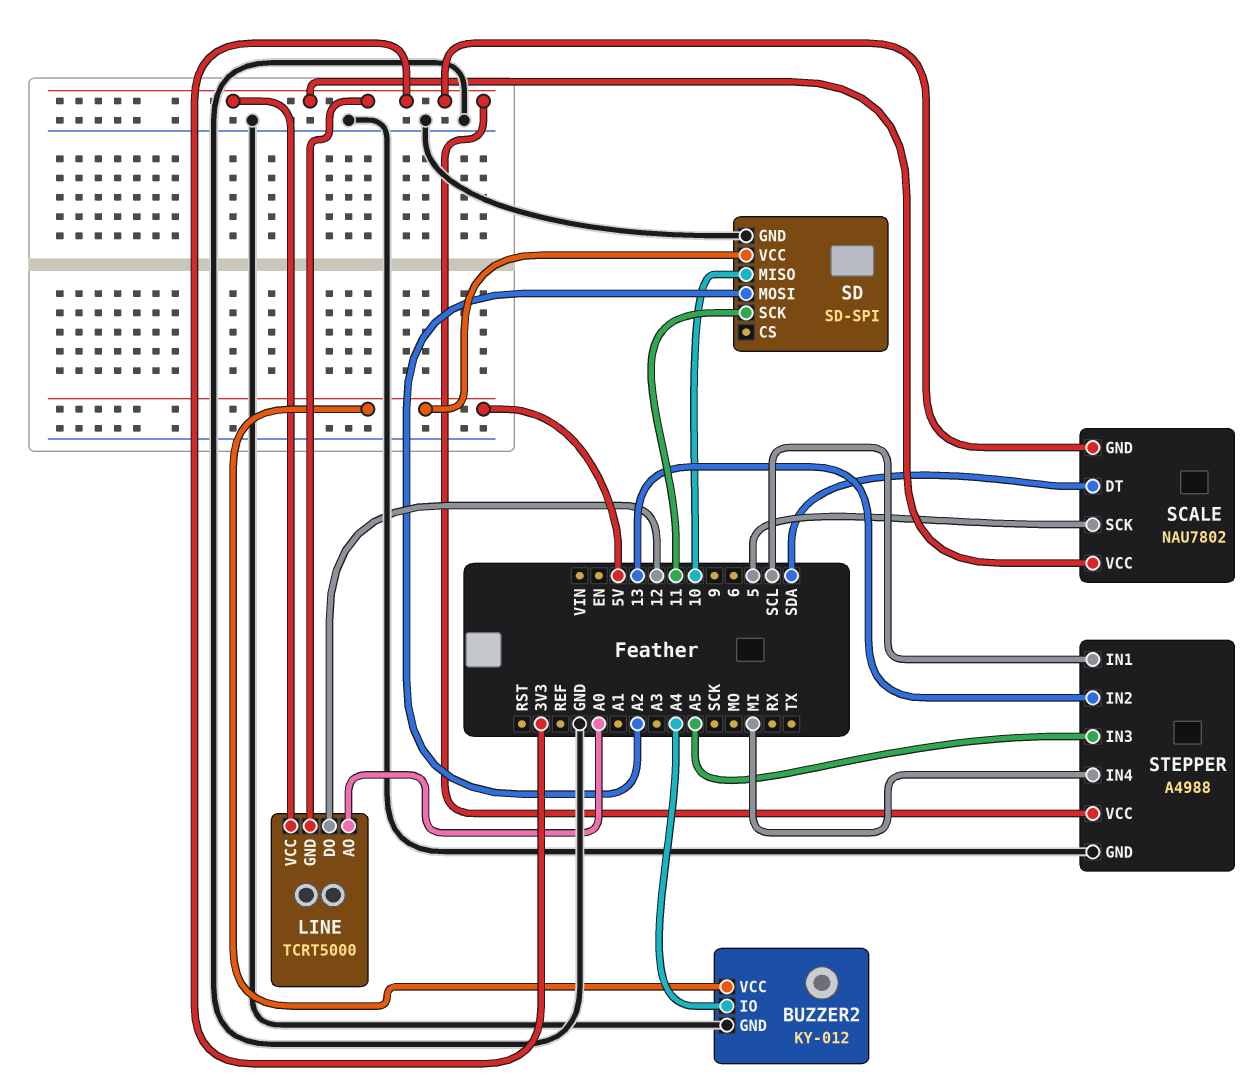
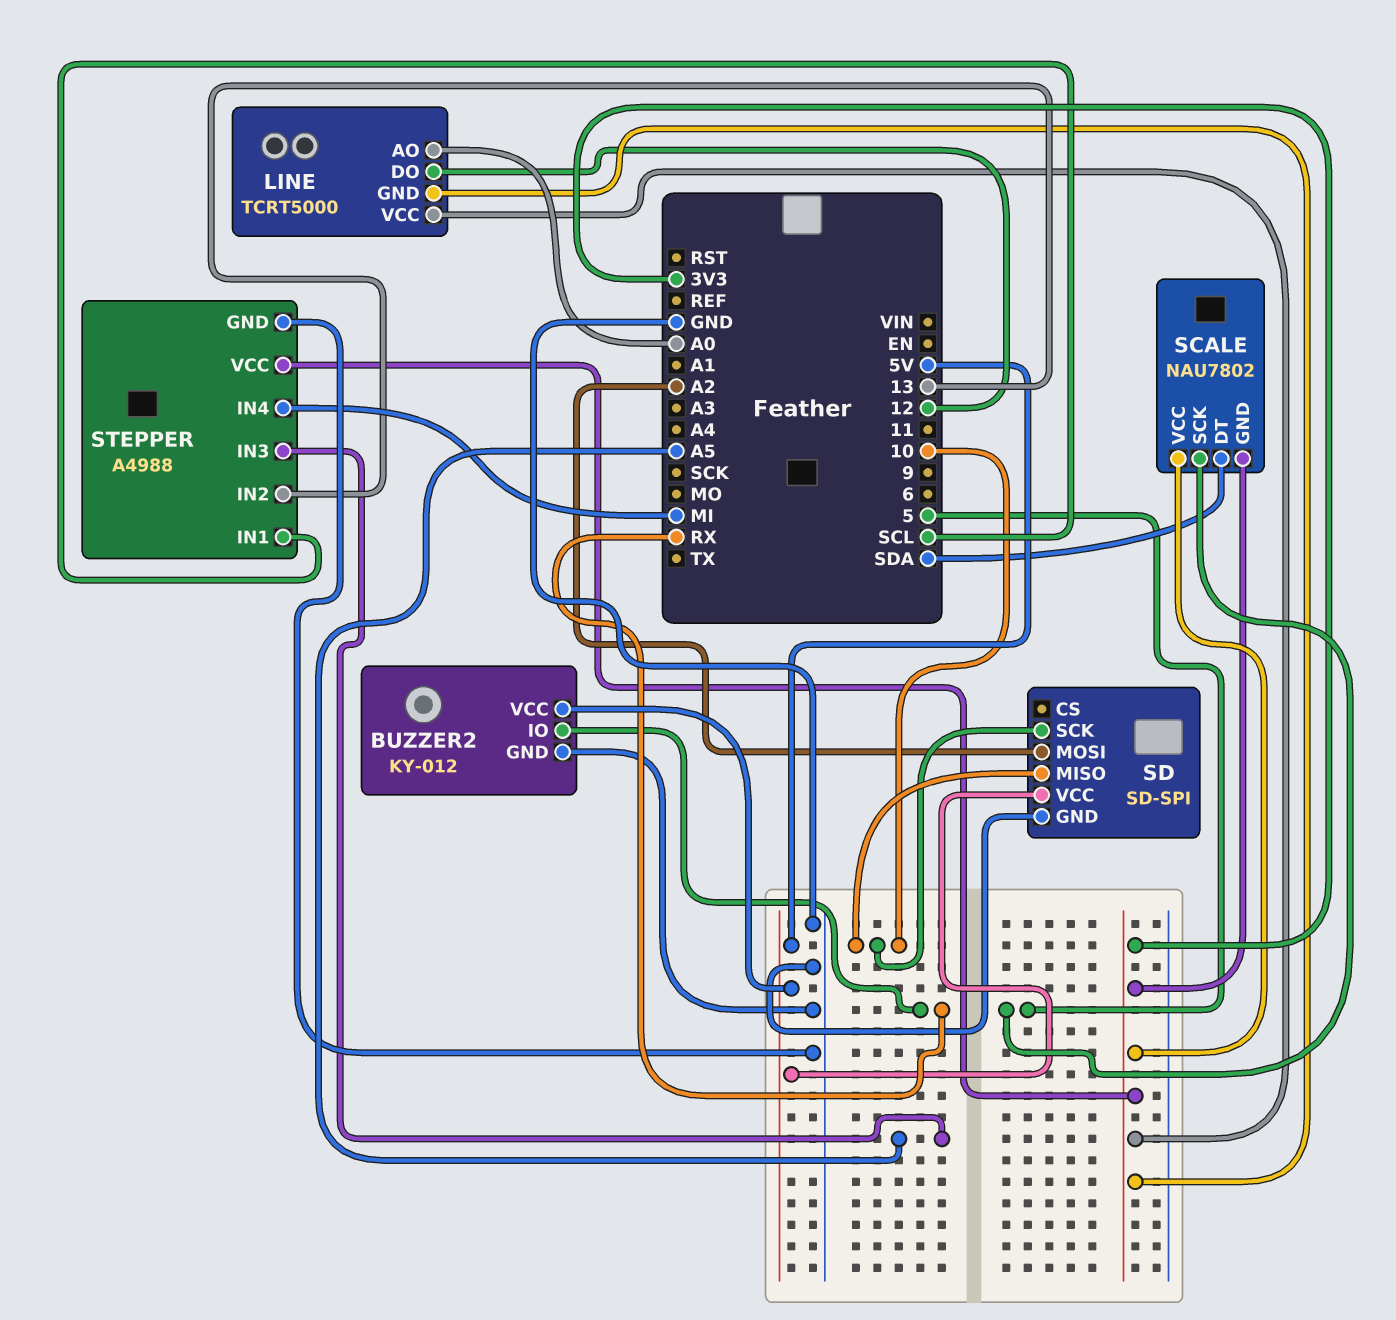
BUZZER2 pin IO: A4 -> RX
SD pin SCK: 11 -> 10

